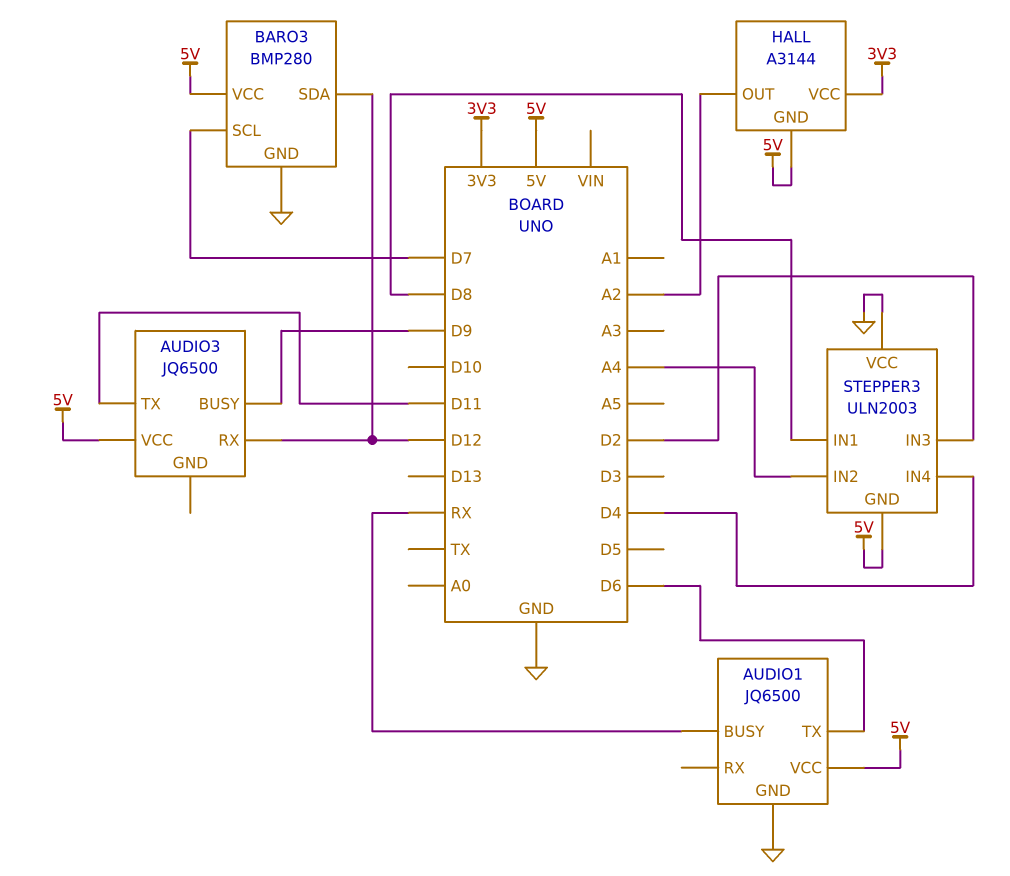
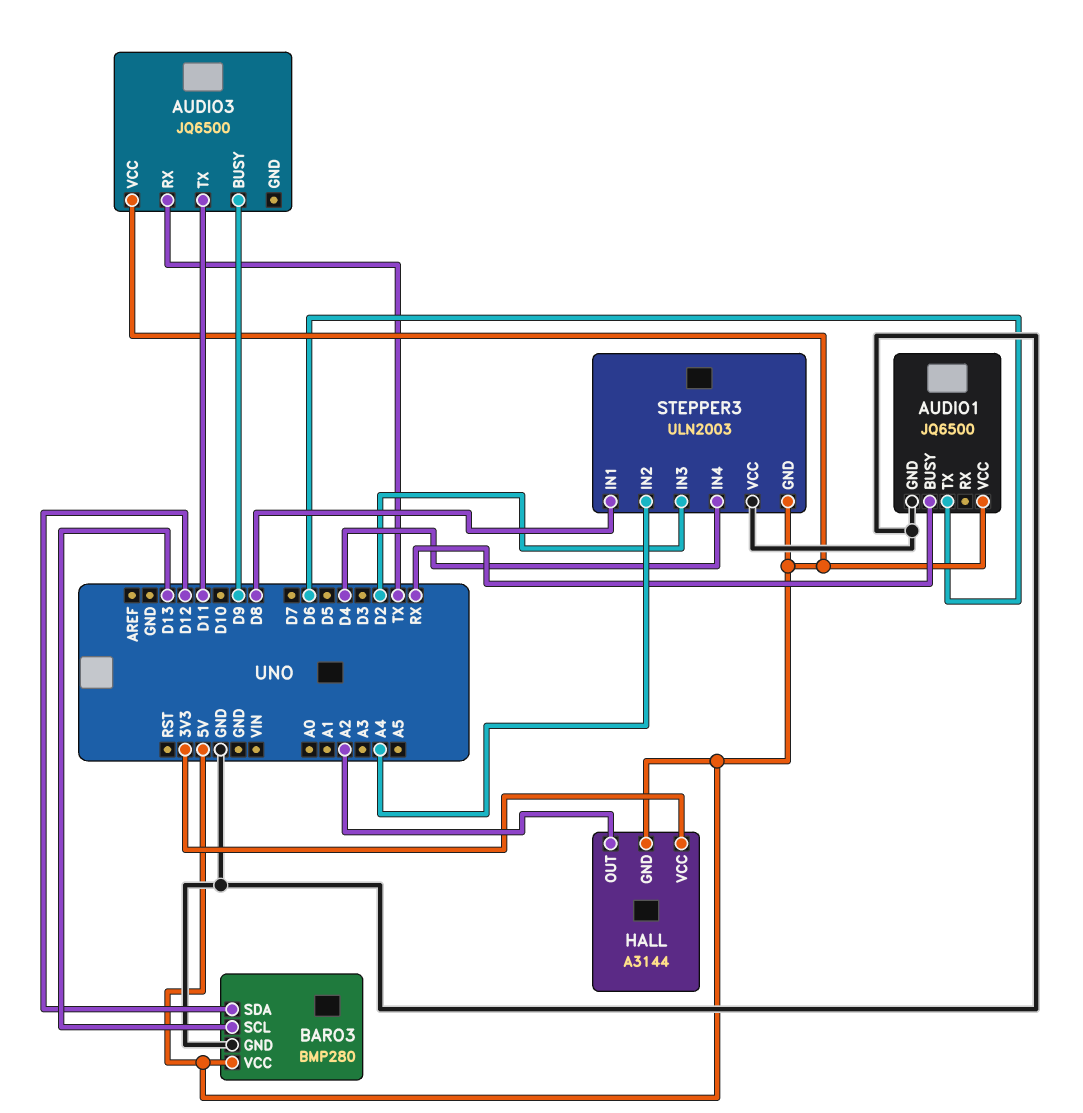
AUDIO3 pin RX: D12 -> TX
BARO3 pin SCL: D7 -> D13

